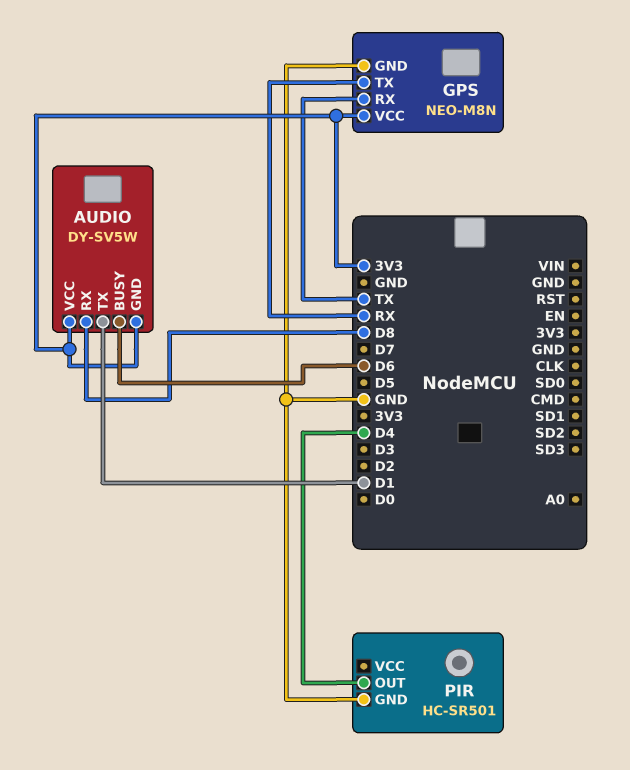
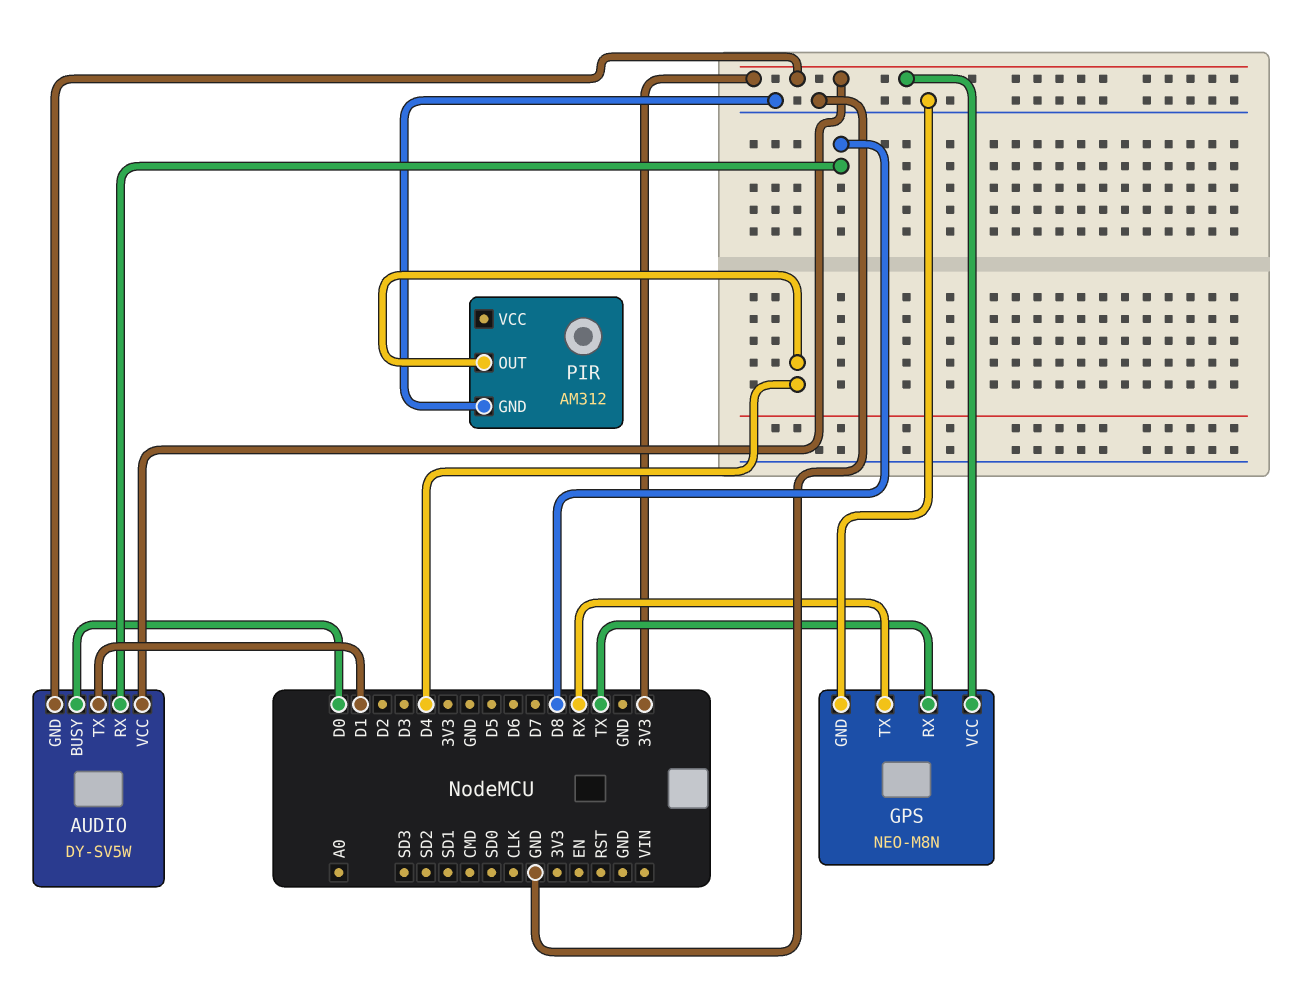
AUDIO pin BUSY: D6 -> D0
PIR: HC-SR501 -> AM312

